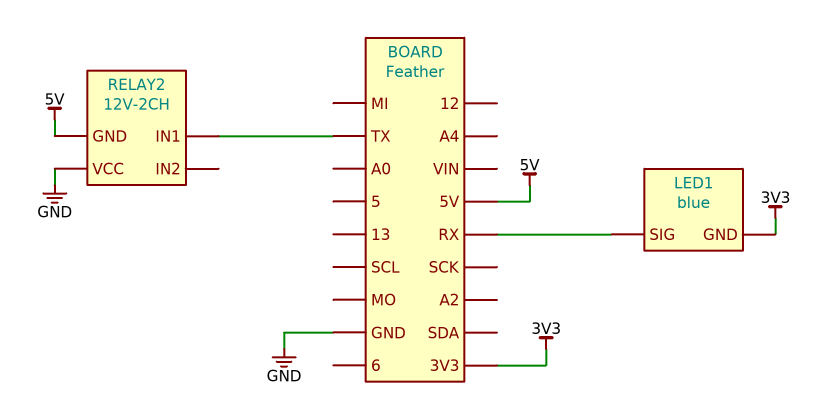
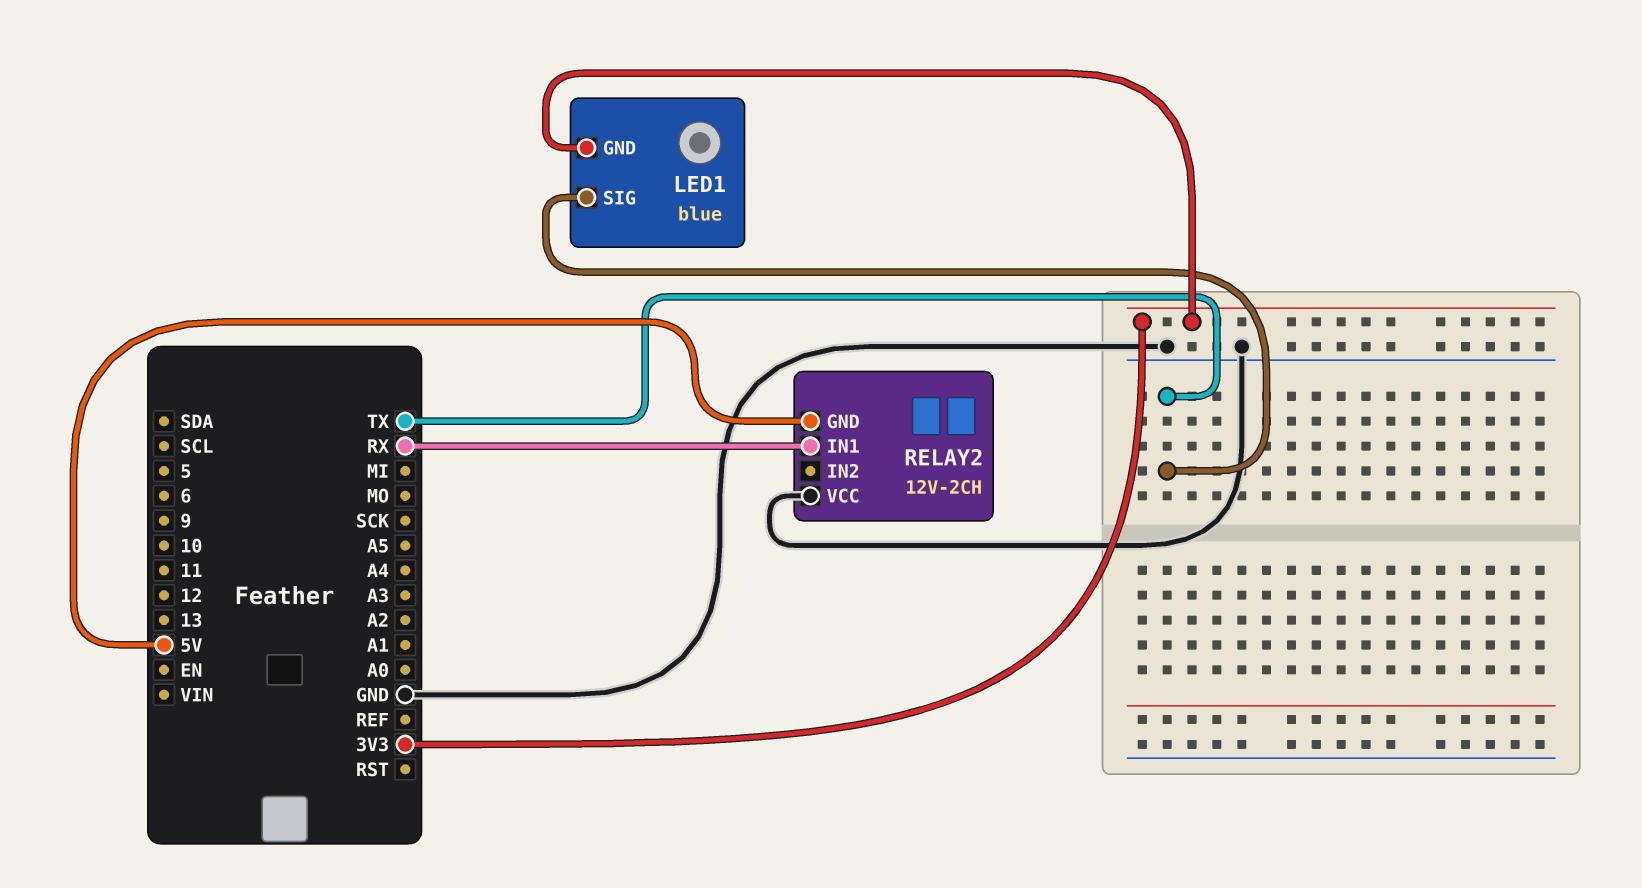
LED1 pin SIG: RX -> TX
RELAY2 pin IN1: TX -> RX

